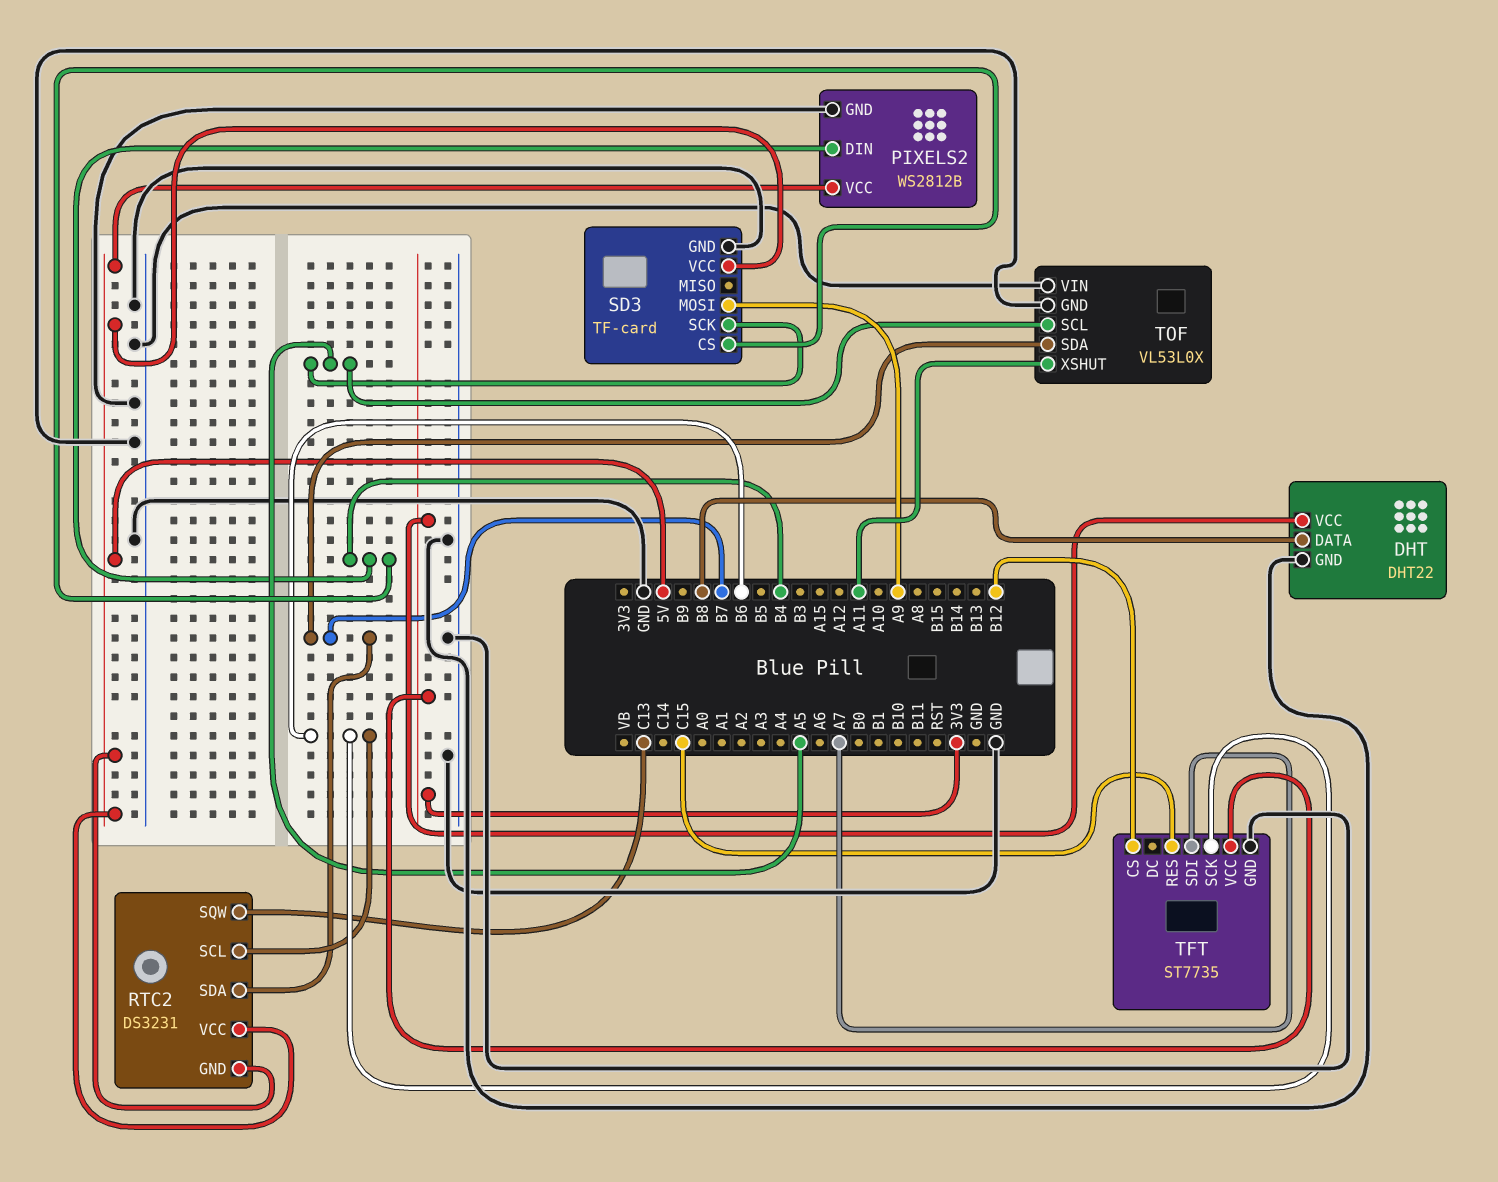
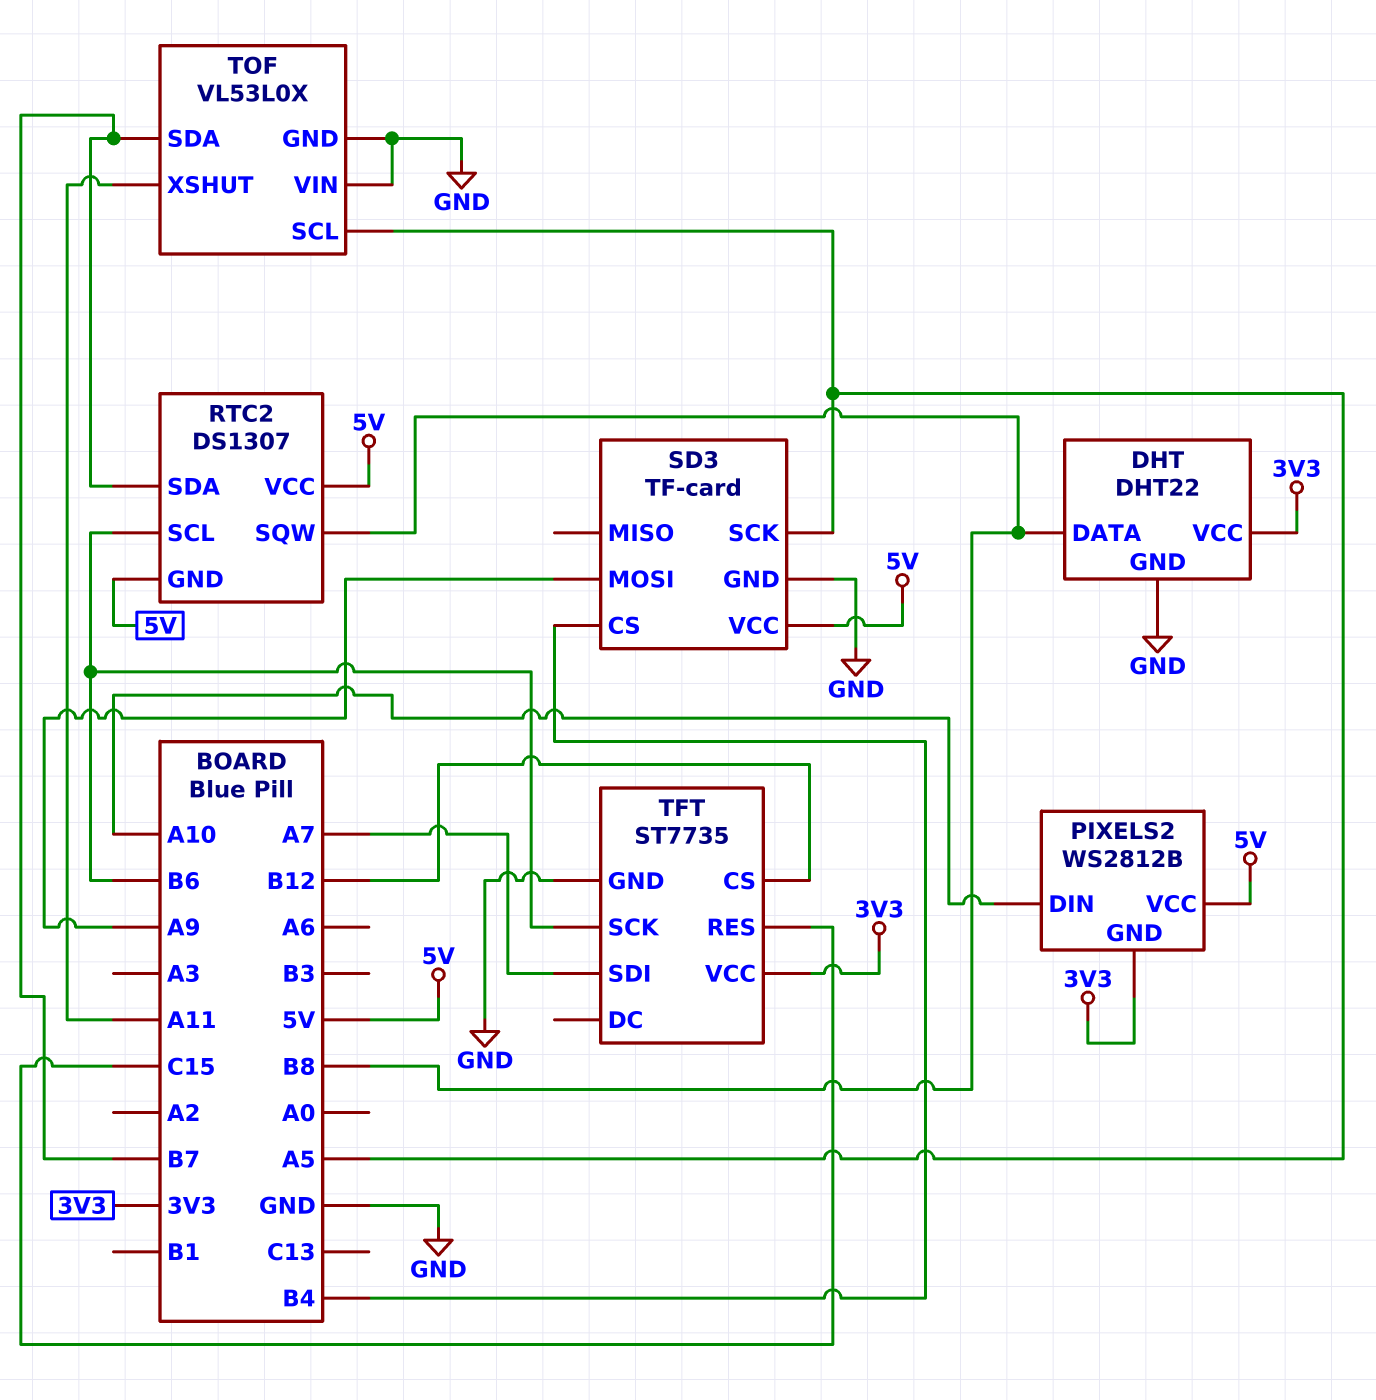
PIXELS2 pin DIN: B4 -> A10
PIXELS2 pin GND: GND -> 3V3
RTC2: DS3231 -> DS1307
RTC2 pin SQW: C13 -> B8

